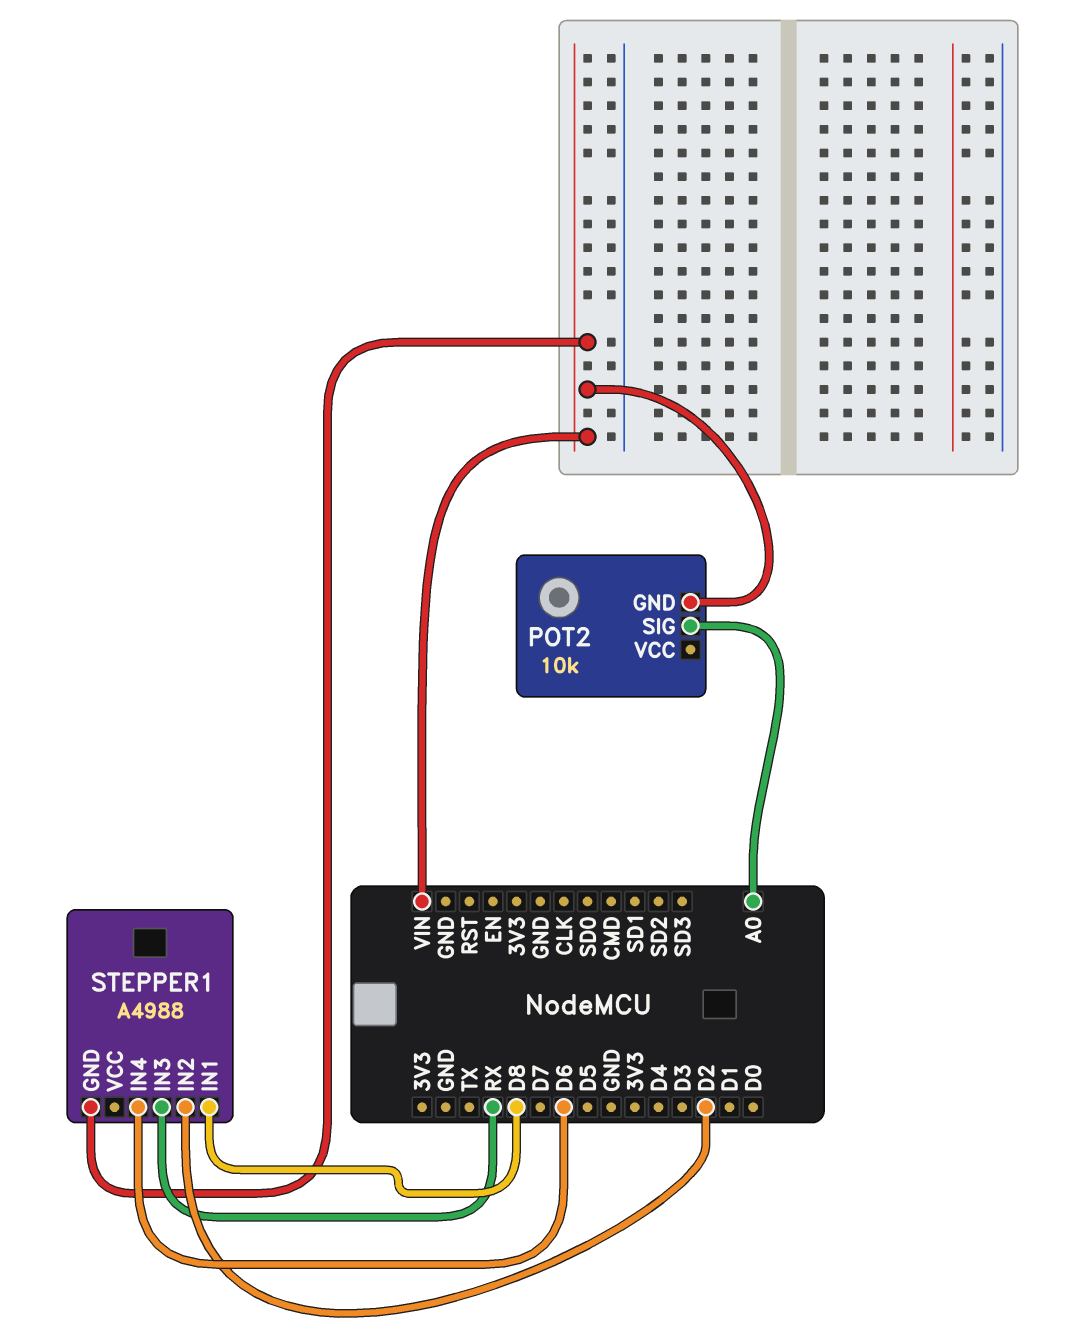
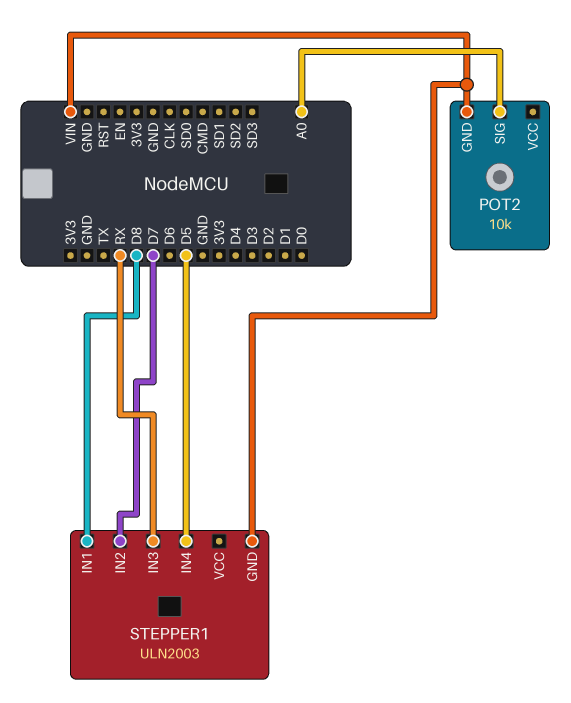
STEPPER1: A4988 -> ULN2003
STEPPER1 pin IN2: D2 -> D7
STEPPER1 pin IN4: D6 -> D5

